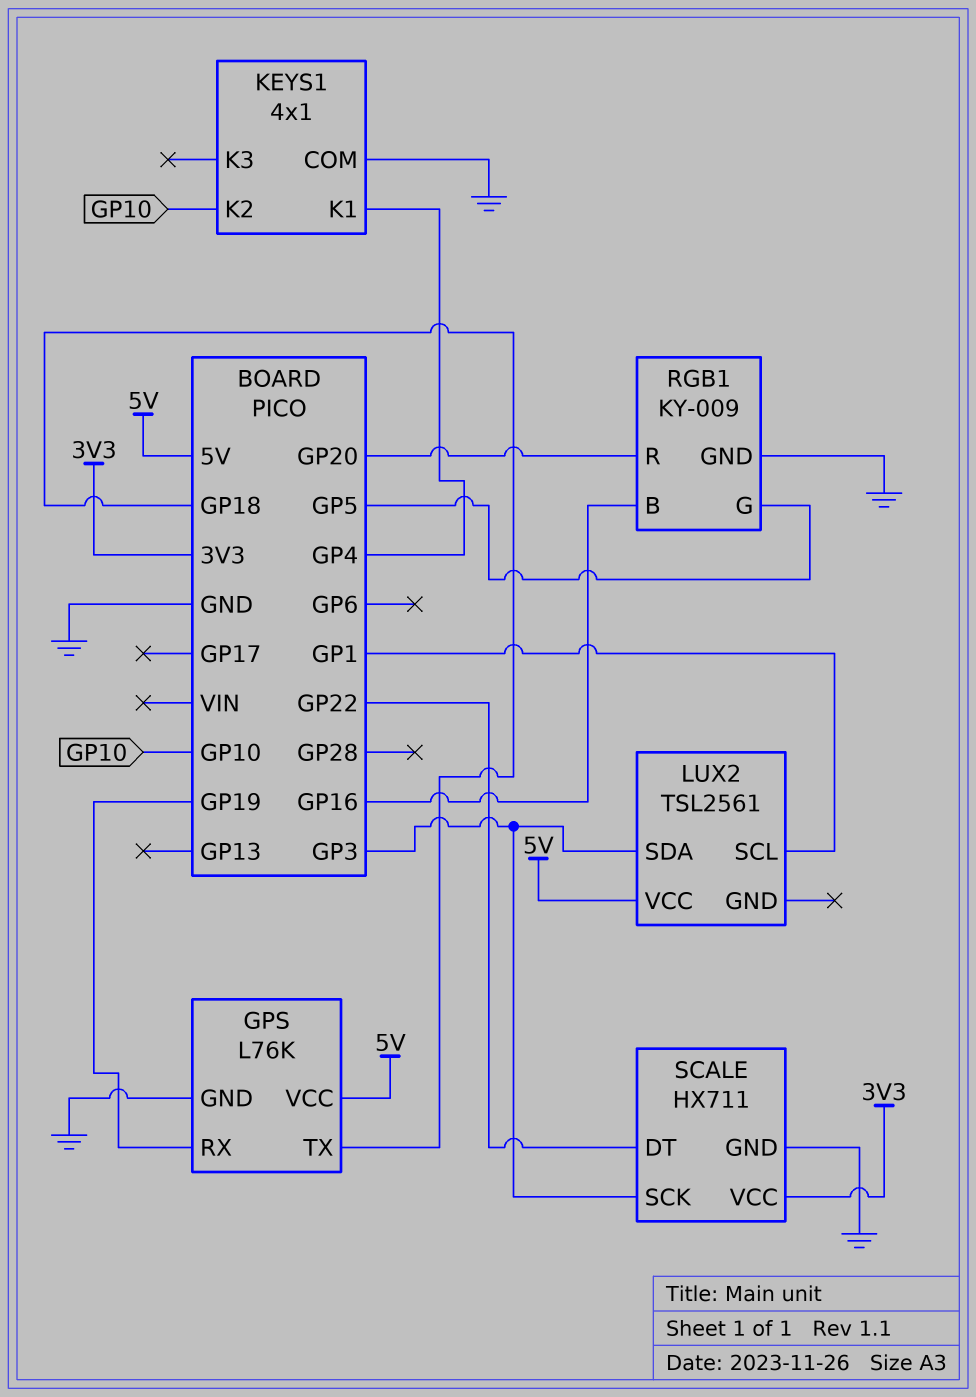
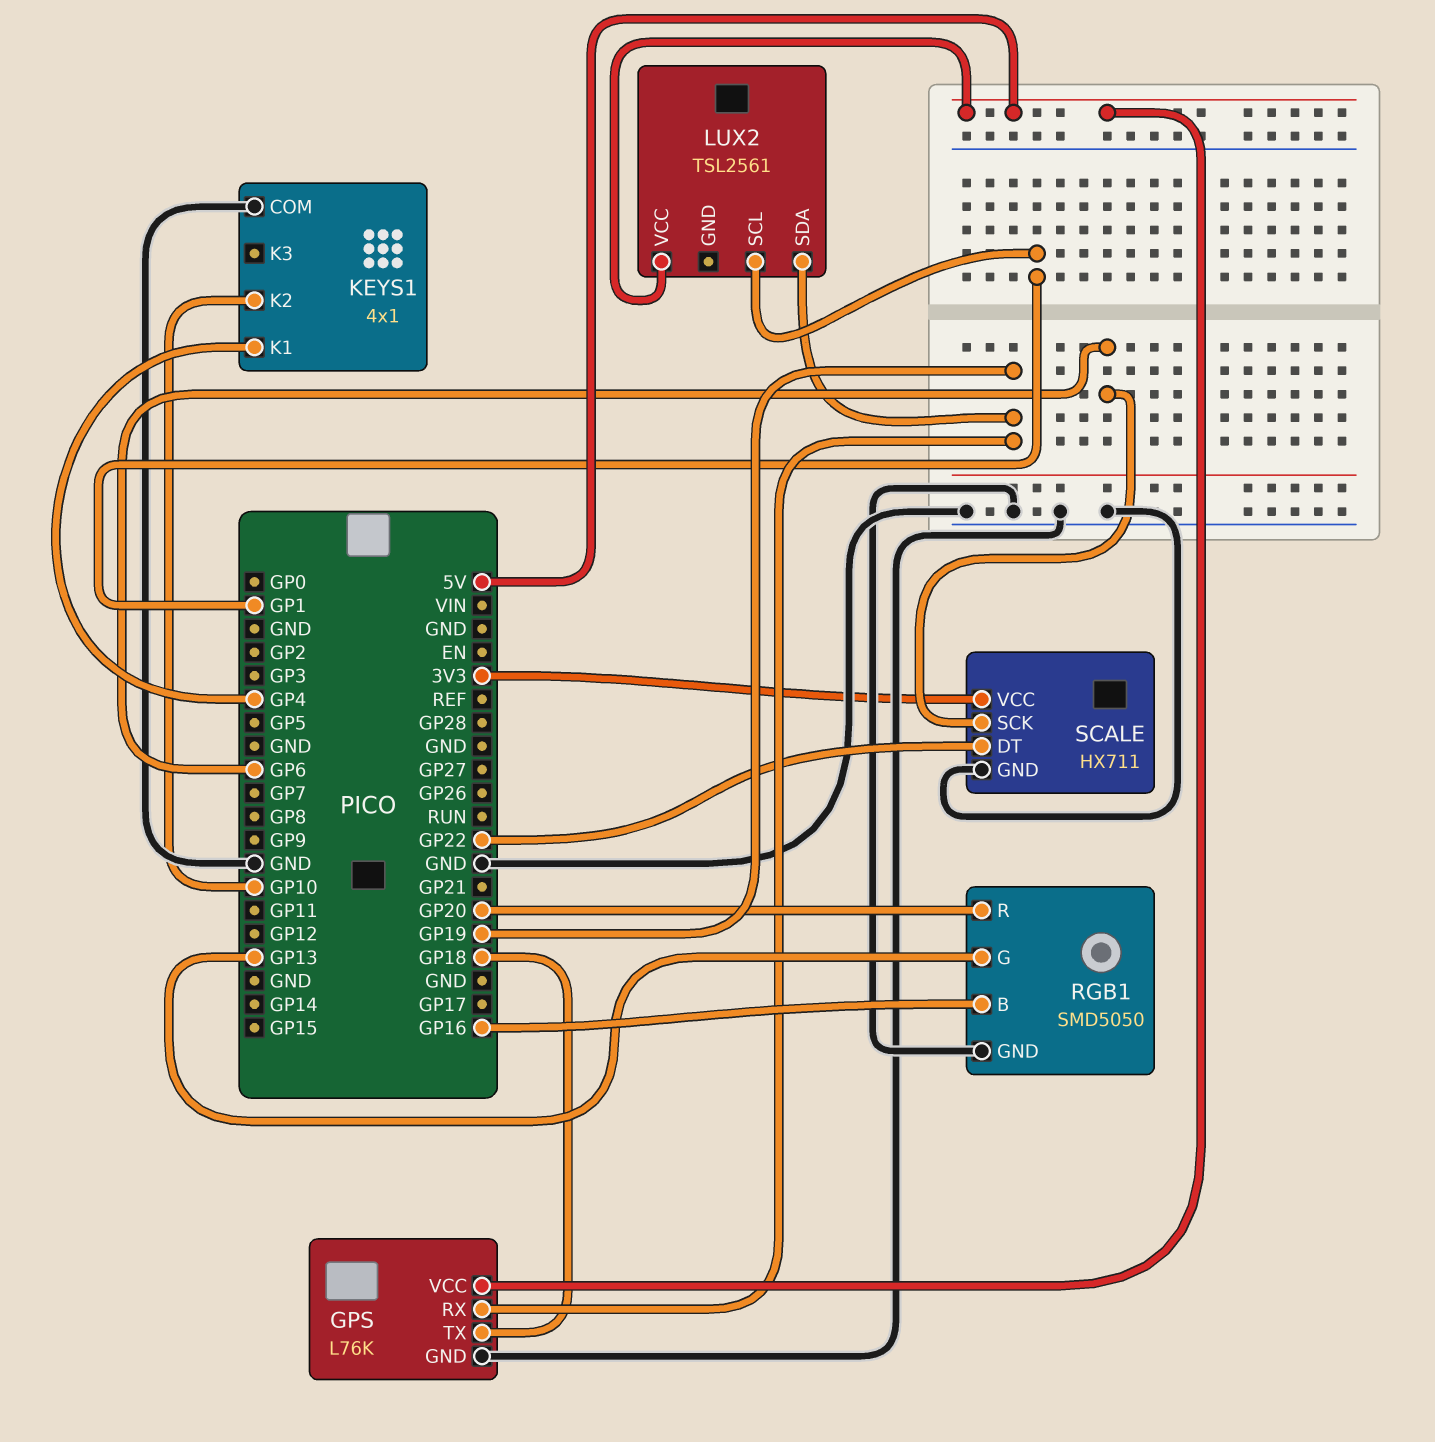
LUX2 pin SDA: GP3 -> GP19
RGB1: KY-009 -> SMD5050
RGB1 pin G: GP5 -> GP13
SCALE pin SCK: GP3 -> GP6

